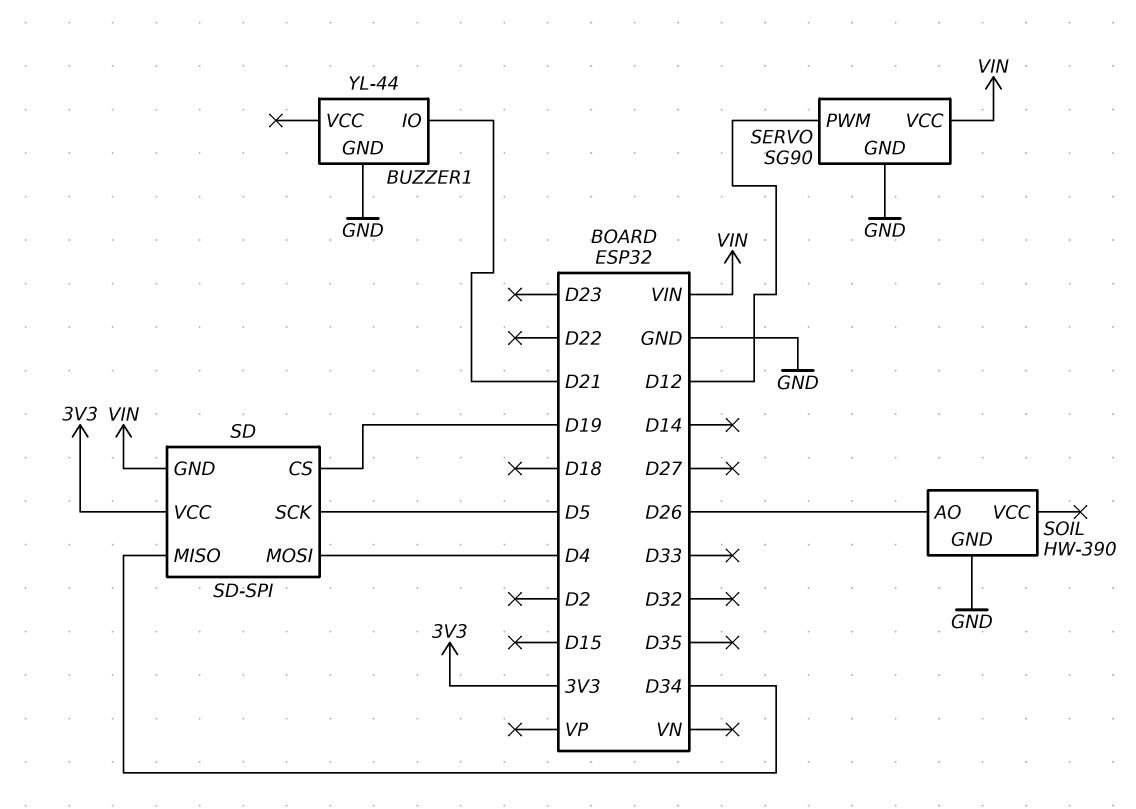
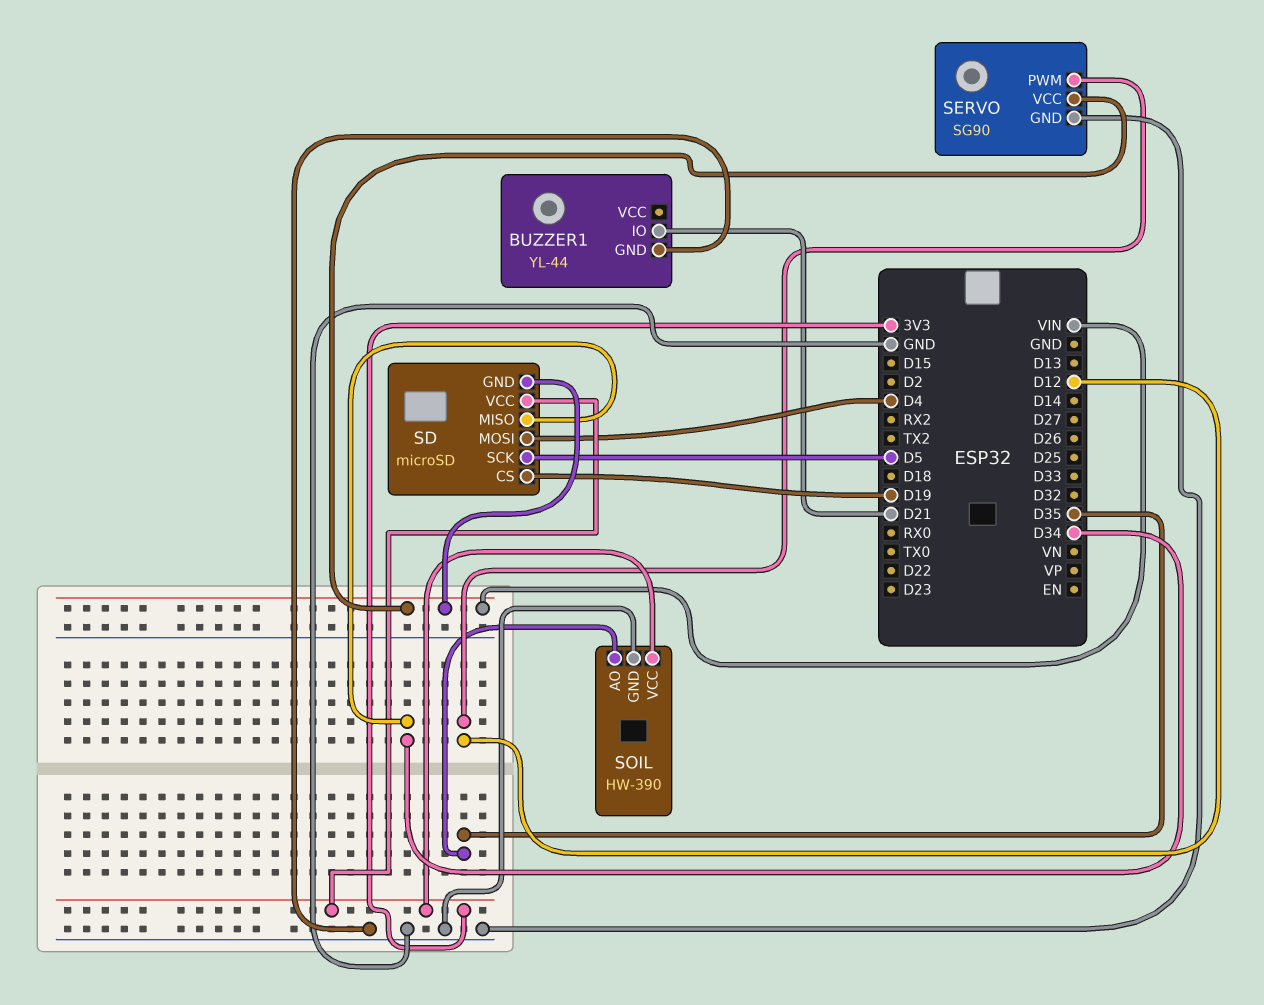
SD: SD-SPI -> microSD
SOIL pin AO: D26 -> D35
SOIL pin VCC: none -> 3V3

